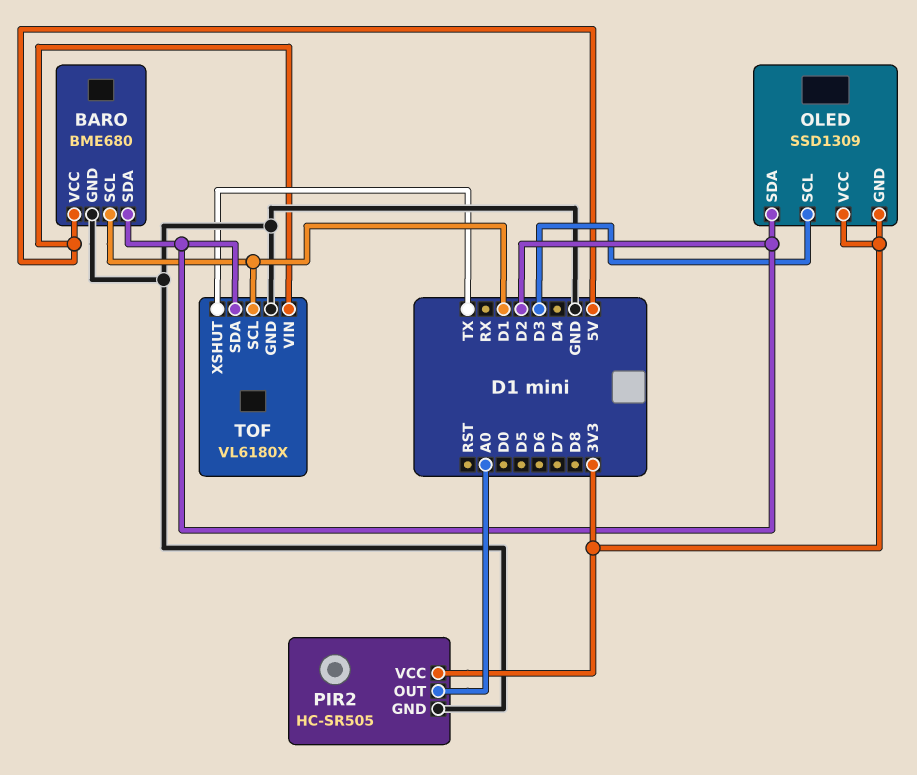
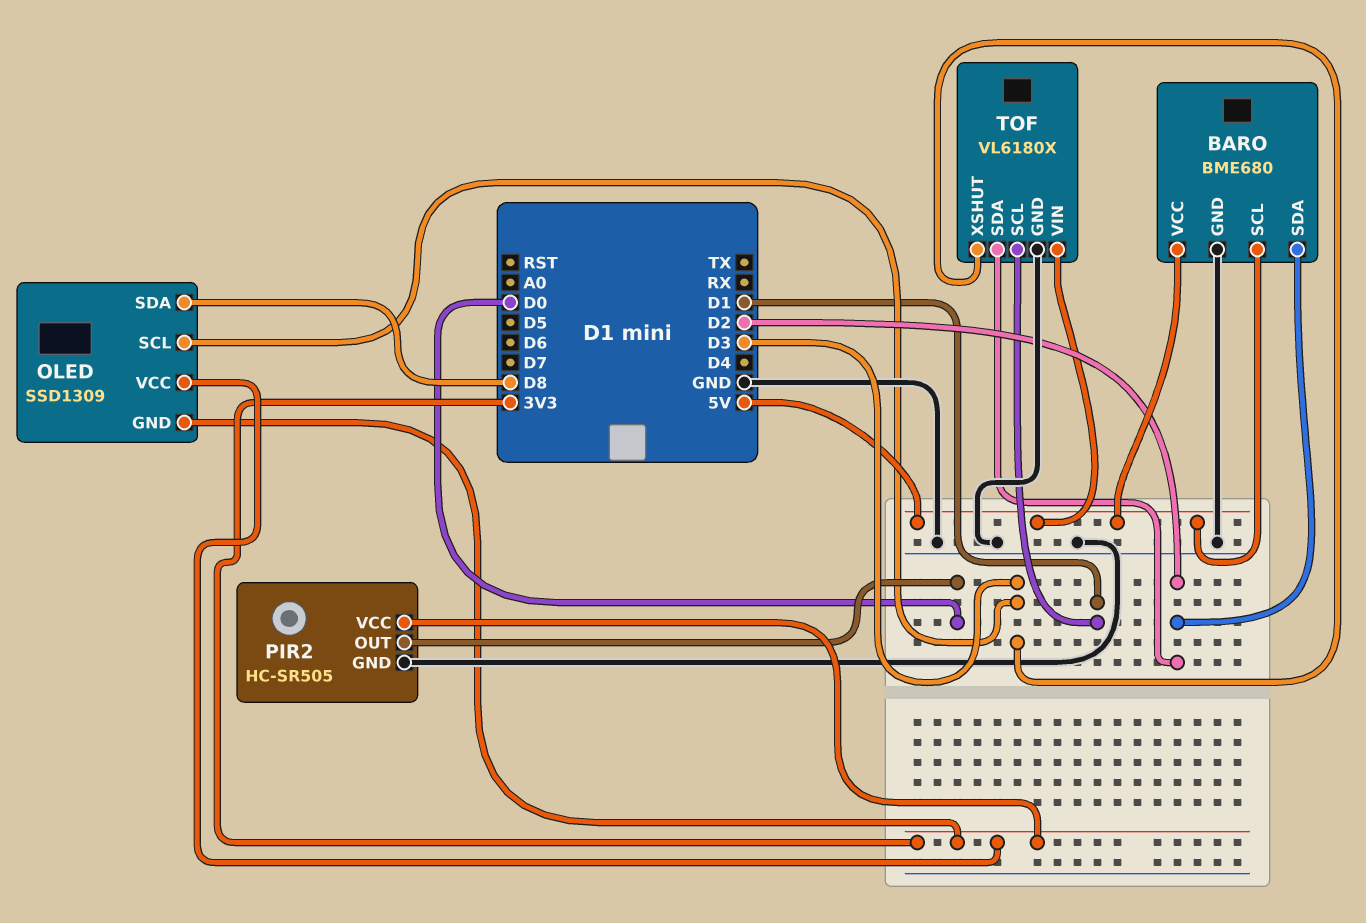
BARO pin SCL: D1 -> 5V
OLED pin SDA: D2 -> D8
PIR2 pin OUT: A0 -> D0
TOF pin XSHUT: TX -> D3

